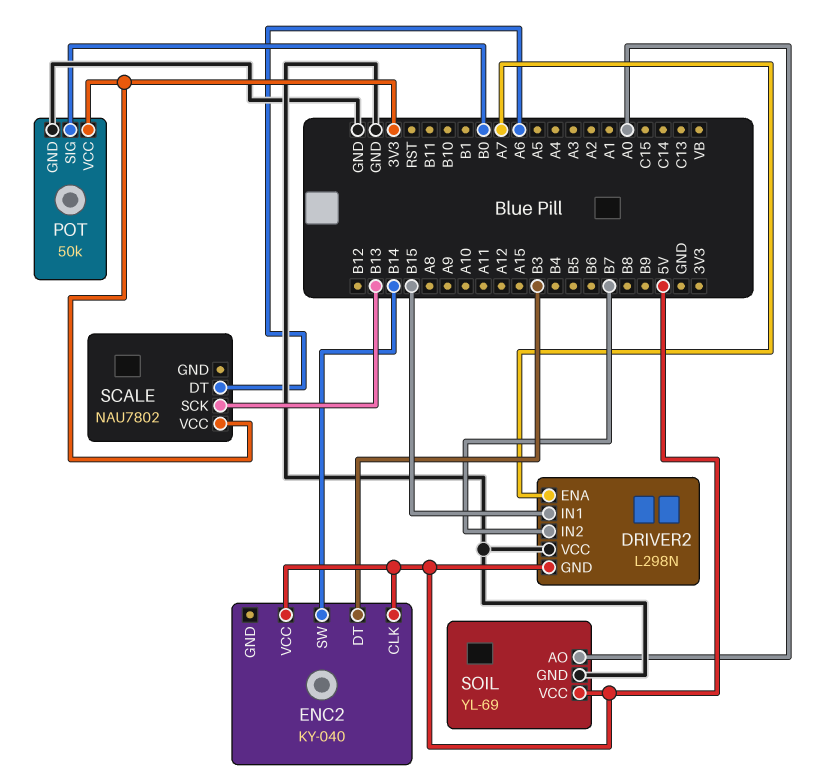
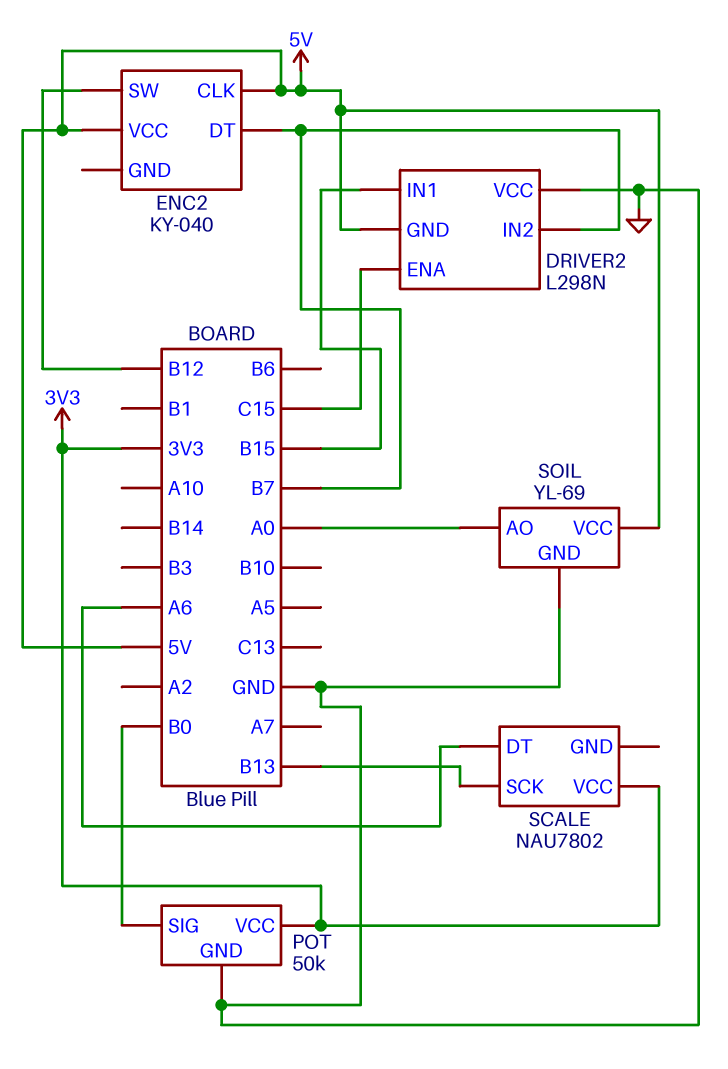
DRIVER2 pin ENA: A7 -> C15
ENC2 pin DT: B3 -> B7
ENC2 pin SW: B14 -> B12

